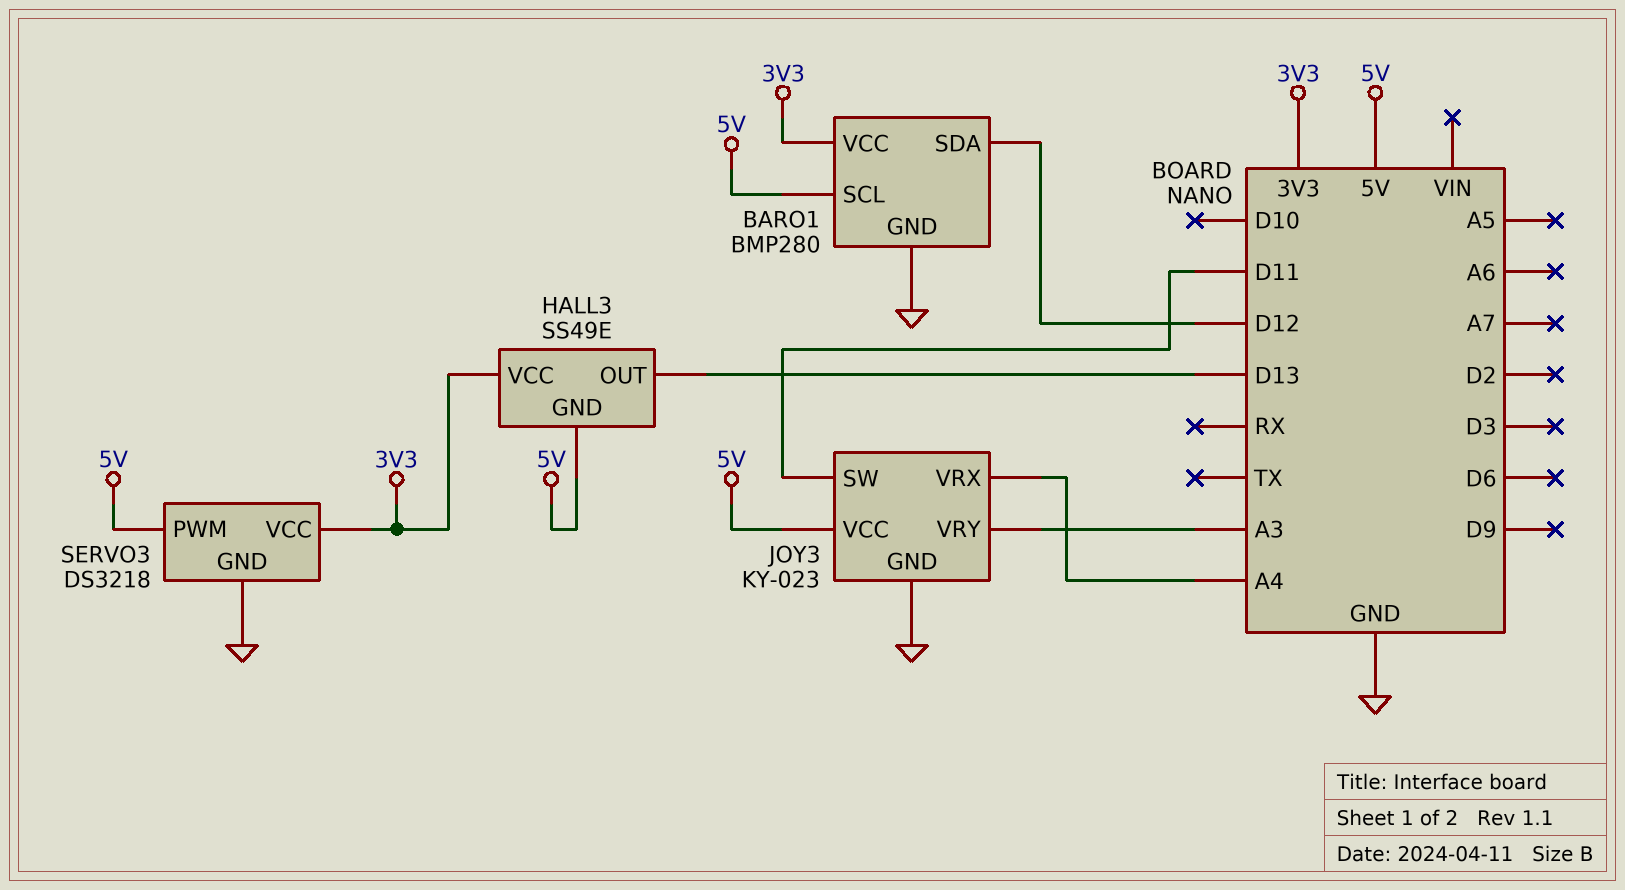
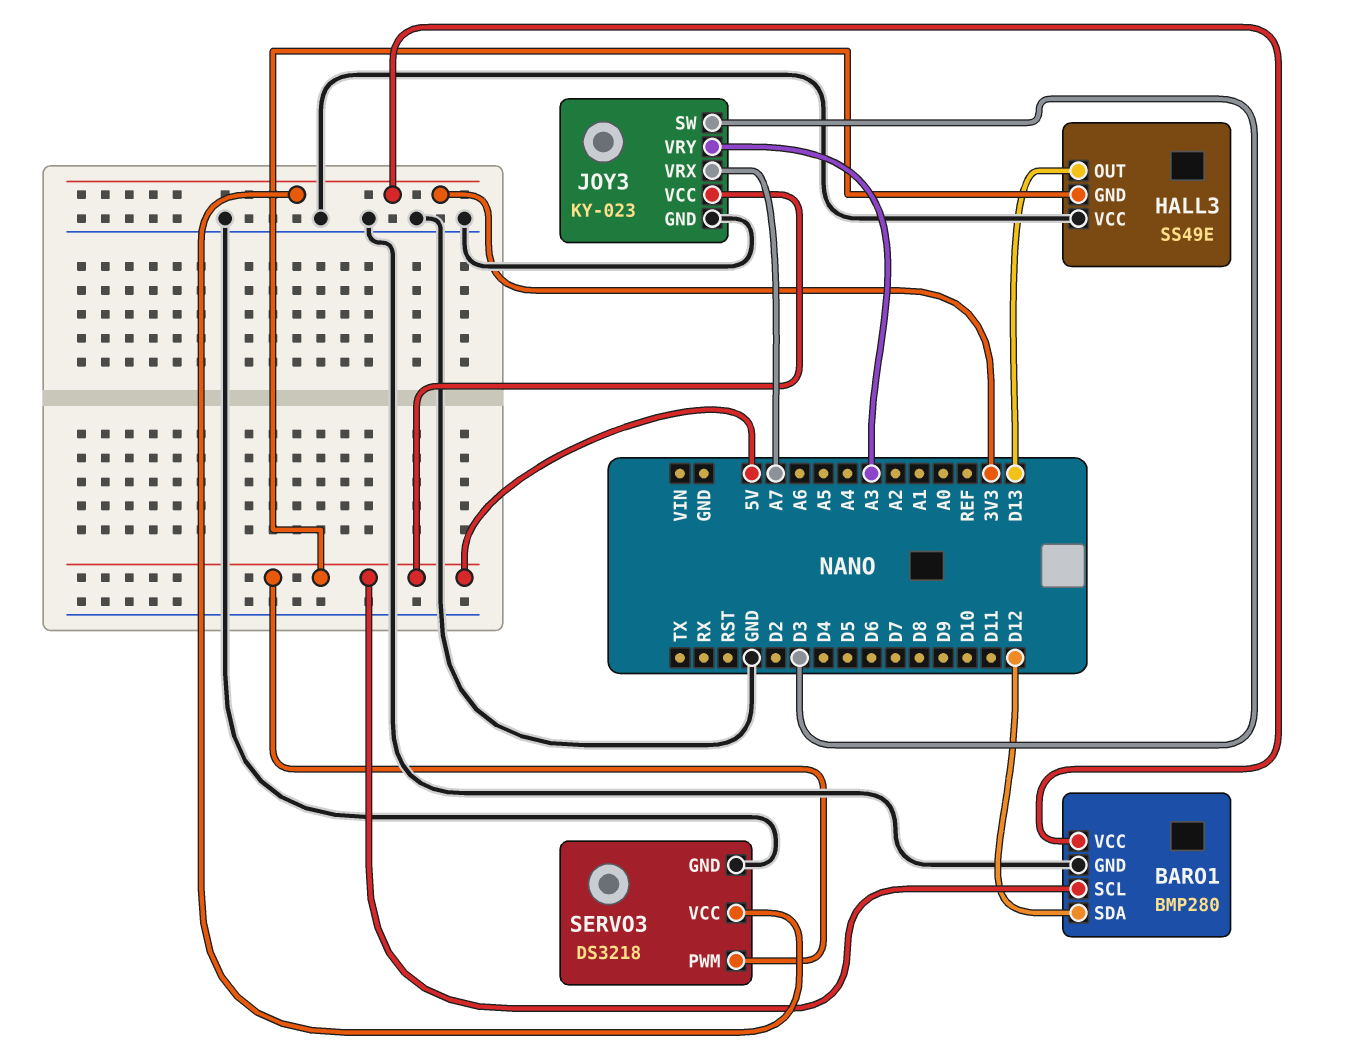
HALL3 pin VCC: 3V3 -> GND
JOY3 pin SW: D11 -> D3
JOY3 pin VRX: A4 -> A7

